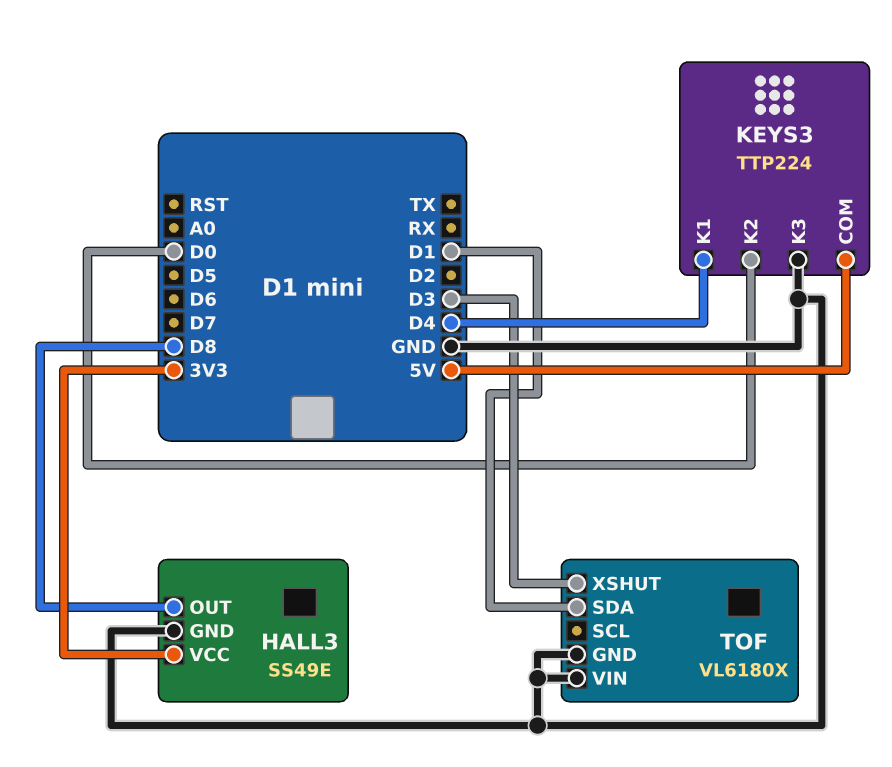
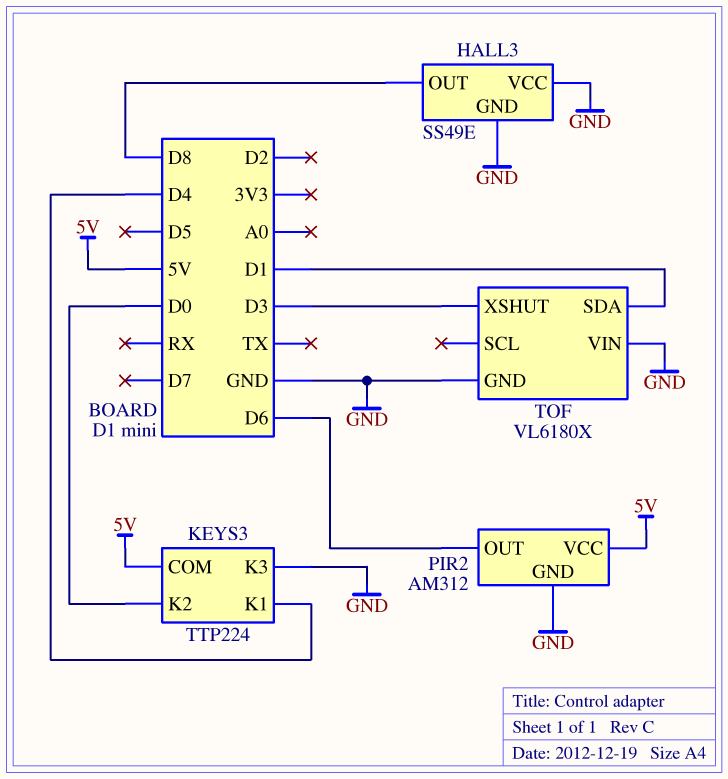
HALL3 pin VCC: 3V3 -> GND
PIR2: none -> AM312
PIR2 pin GND: none -> GND
PIR2 pin OUT: none -> D6
PIR2 pin VCC: none -> 5V

